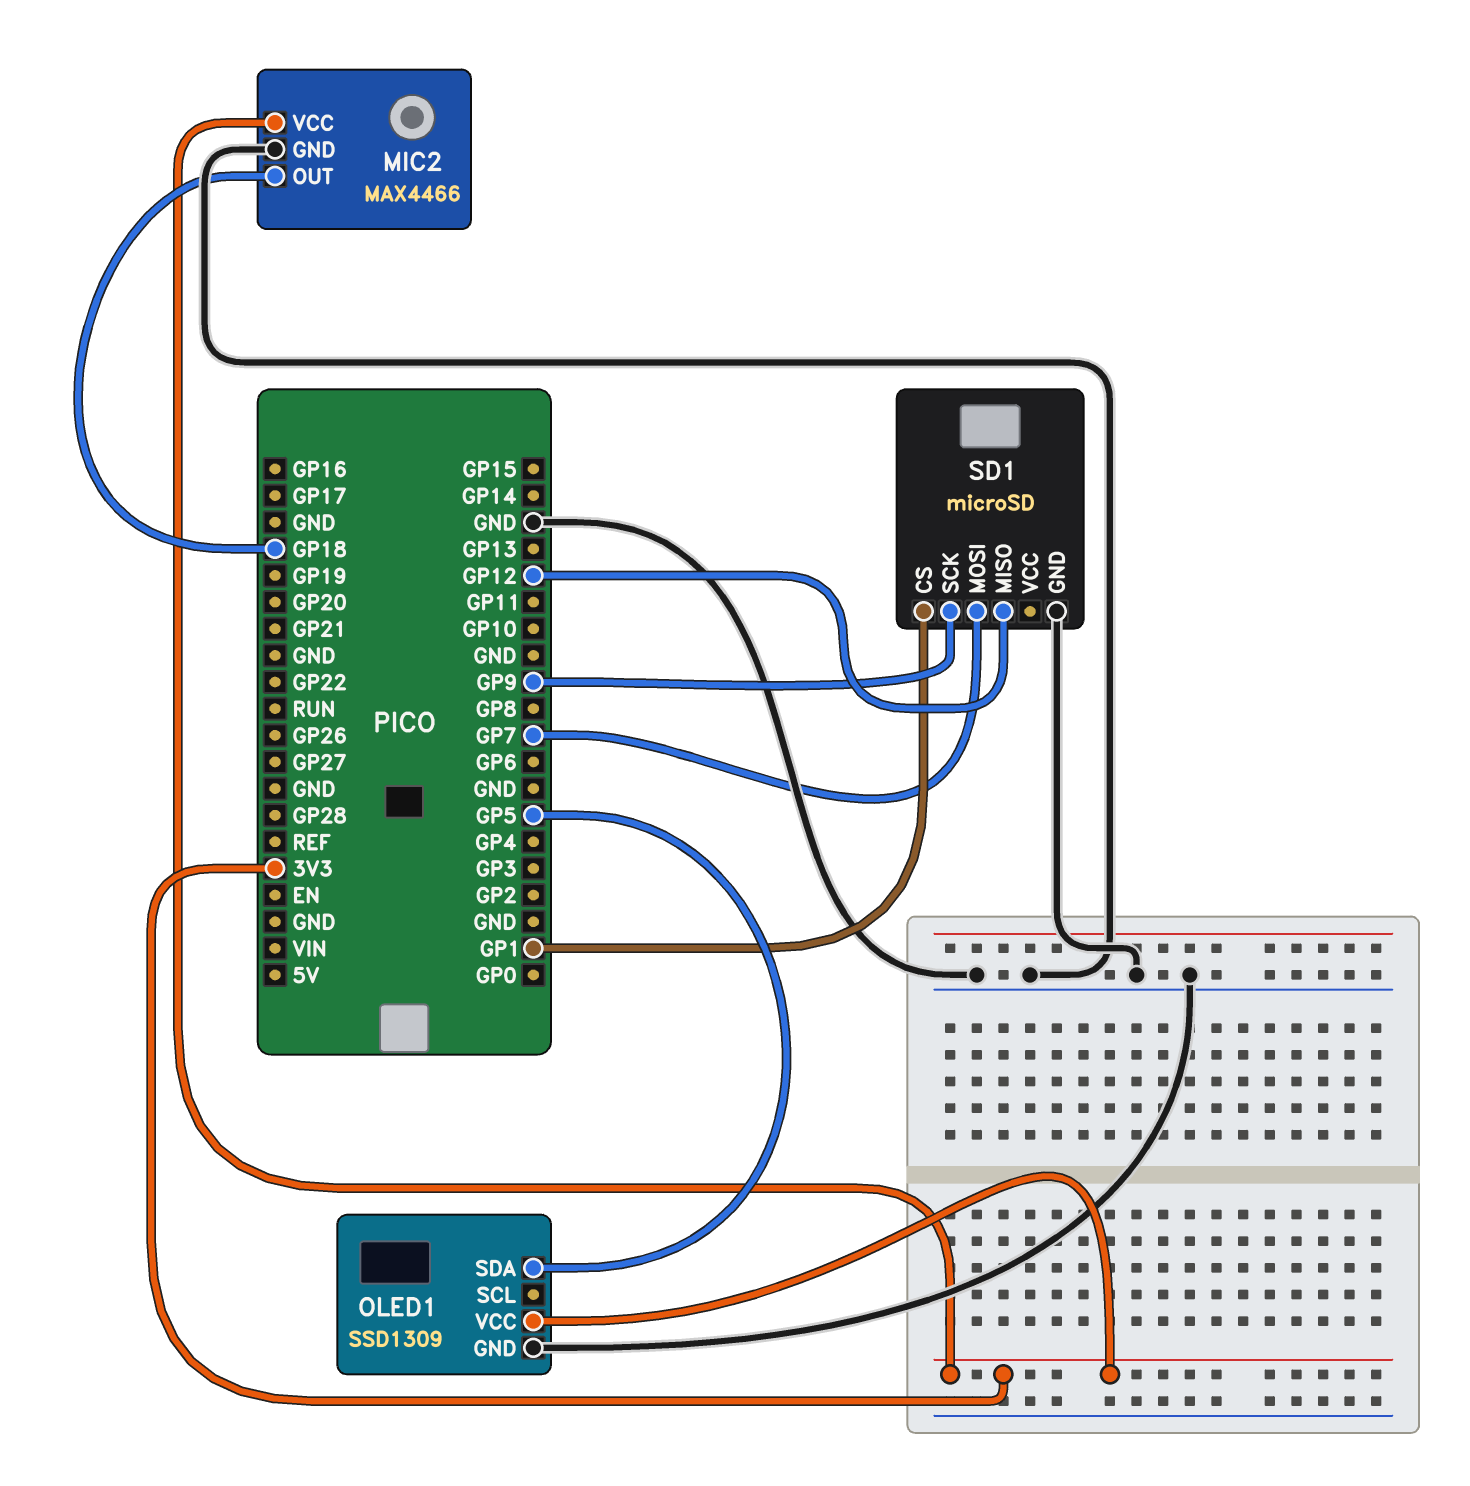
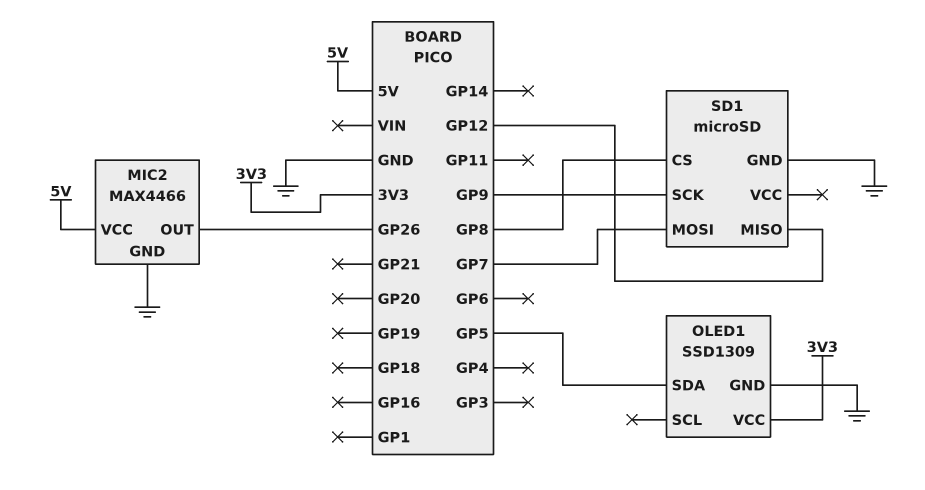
MIC2 pin OUT: GP18 -> GP26
MIC2 pin VCC: 3V3 -> 5V
SD1 pin CS: GP1 -> GP8

